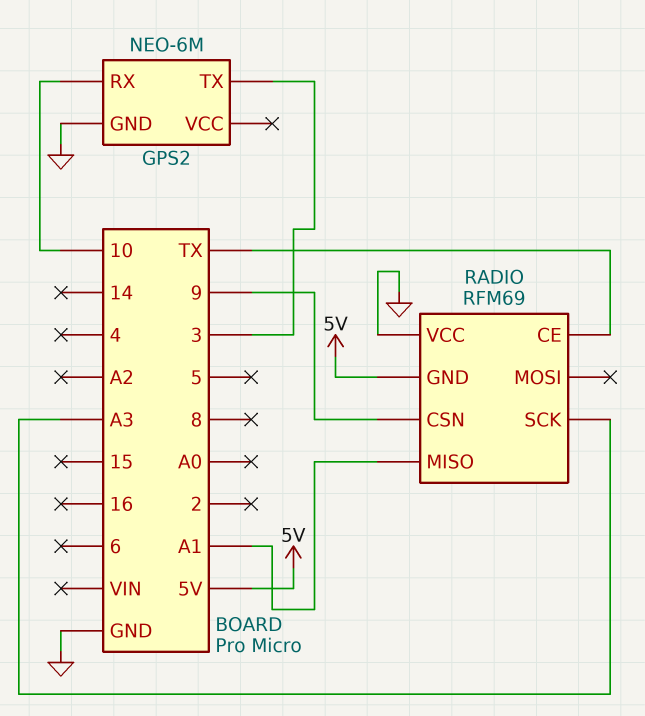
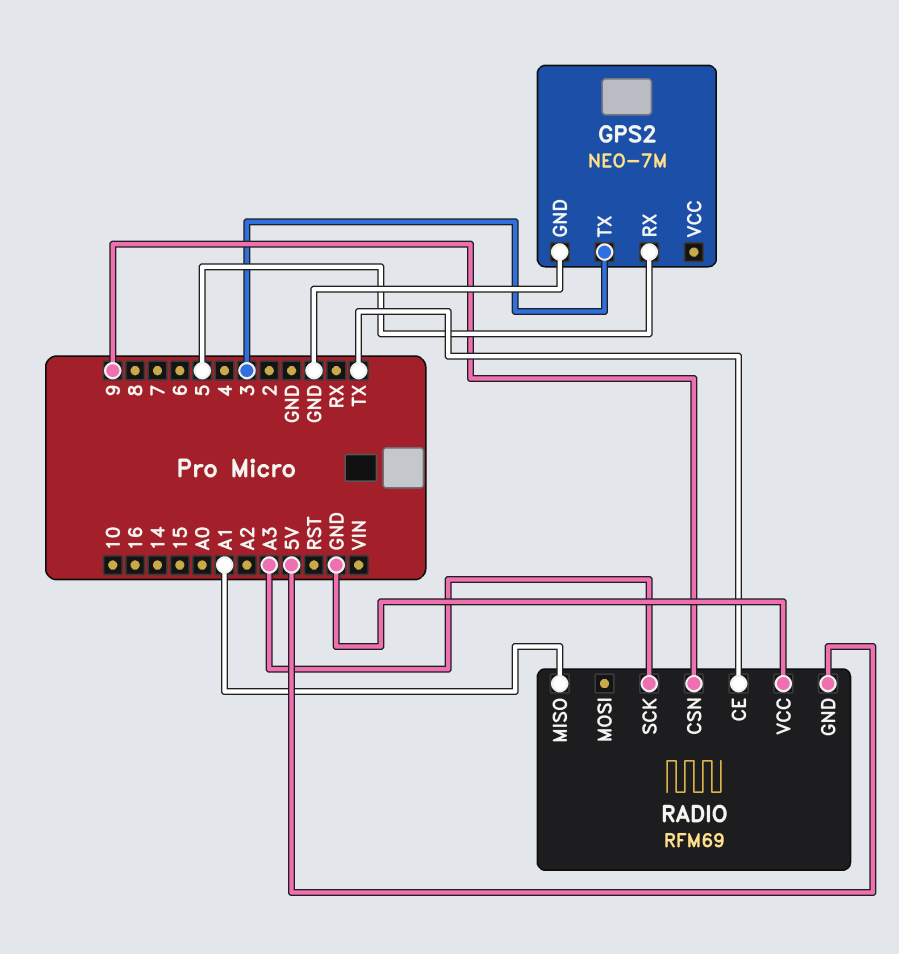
GPS2: NEO-6M -> NEO-7M
GPS2 pin RX: 10 -> 5

